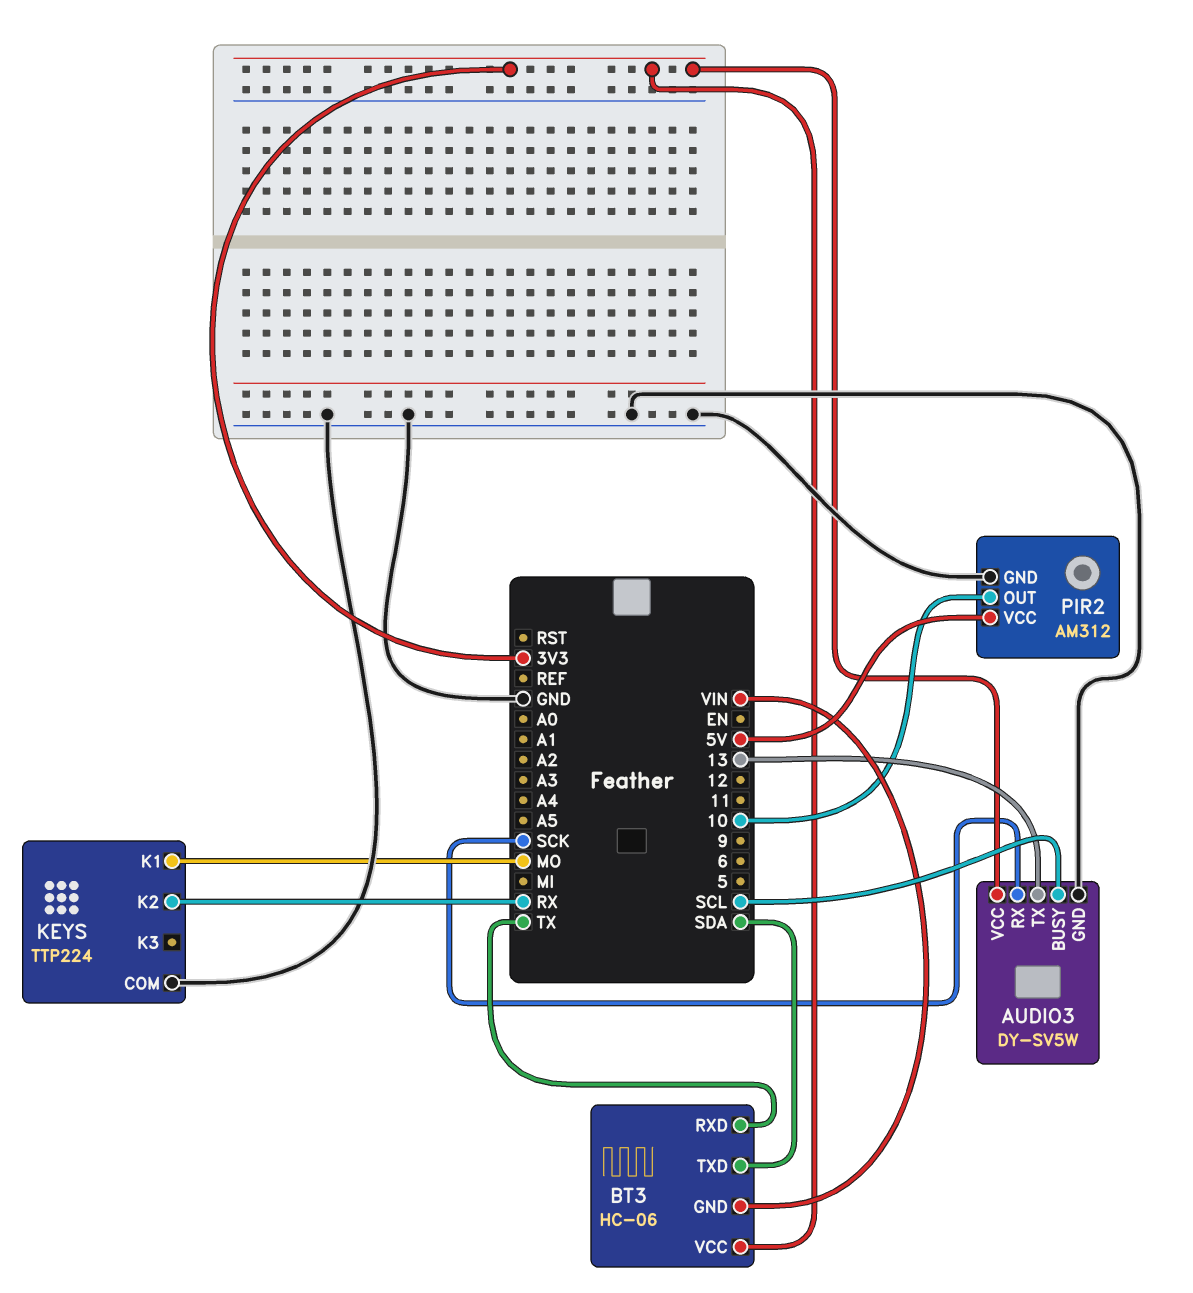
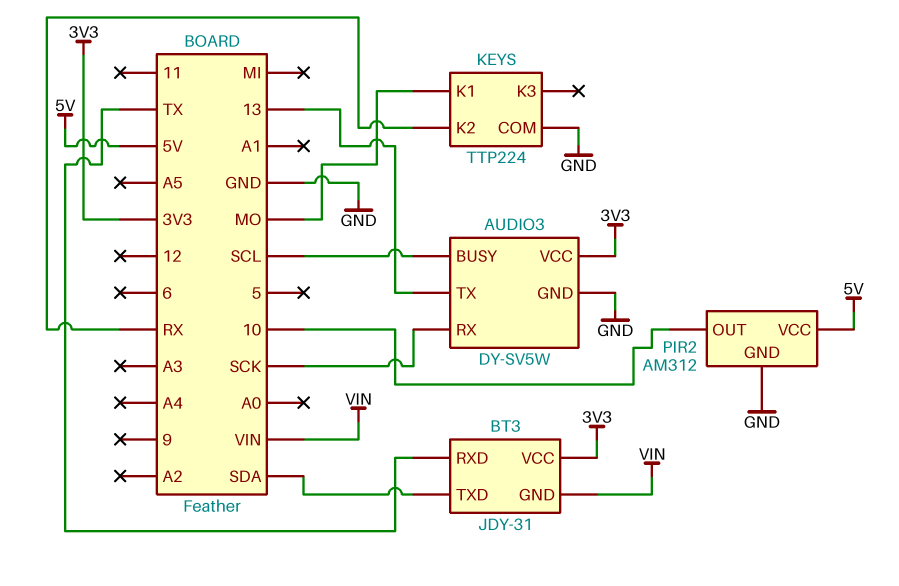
BT3: HC-06 -> JDY-31

